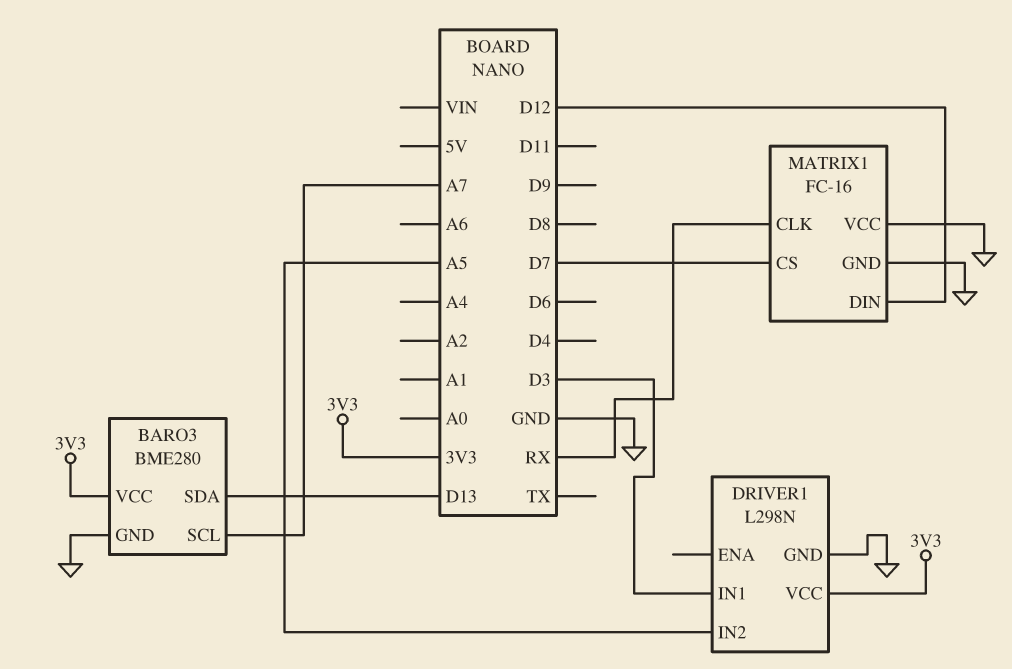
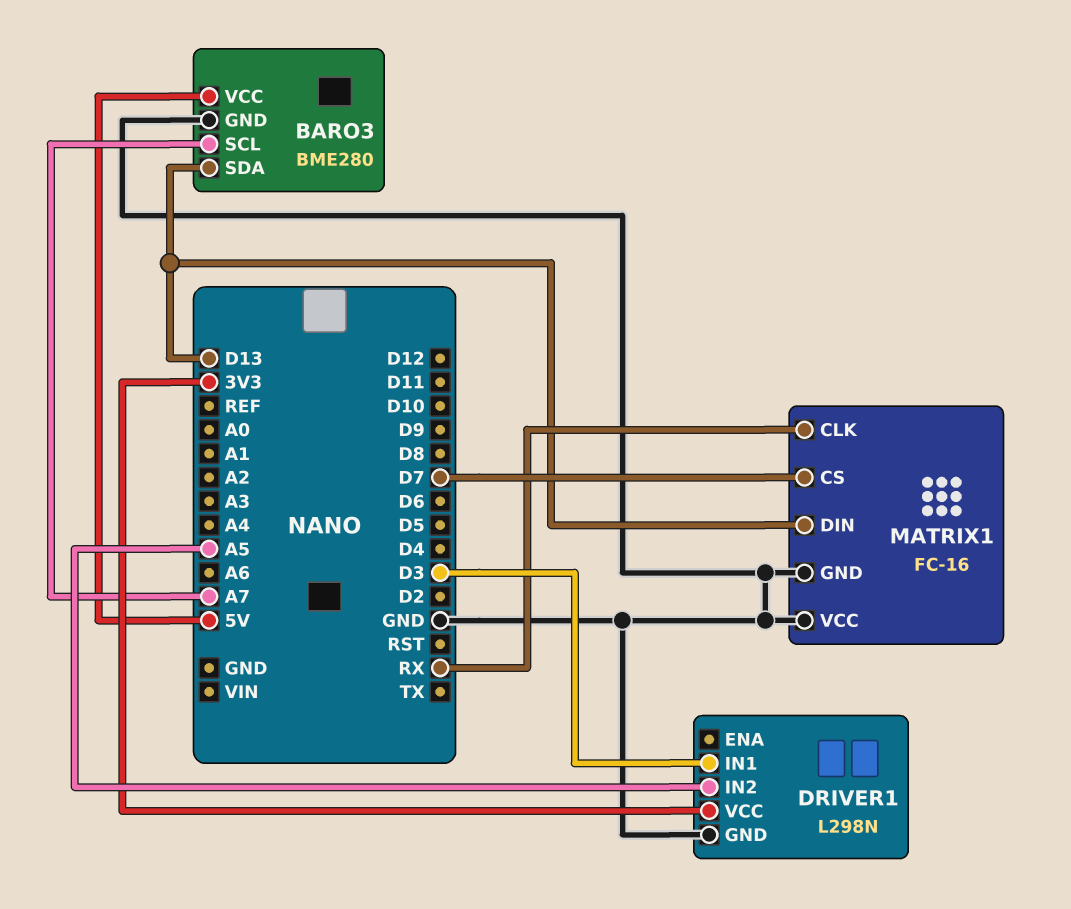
BARO3 pin VCC: 3V3 -> 5V
MATRIX1 pin DIN: D12 -> D13

